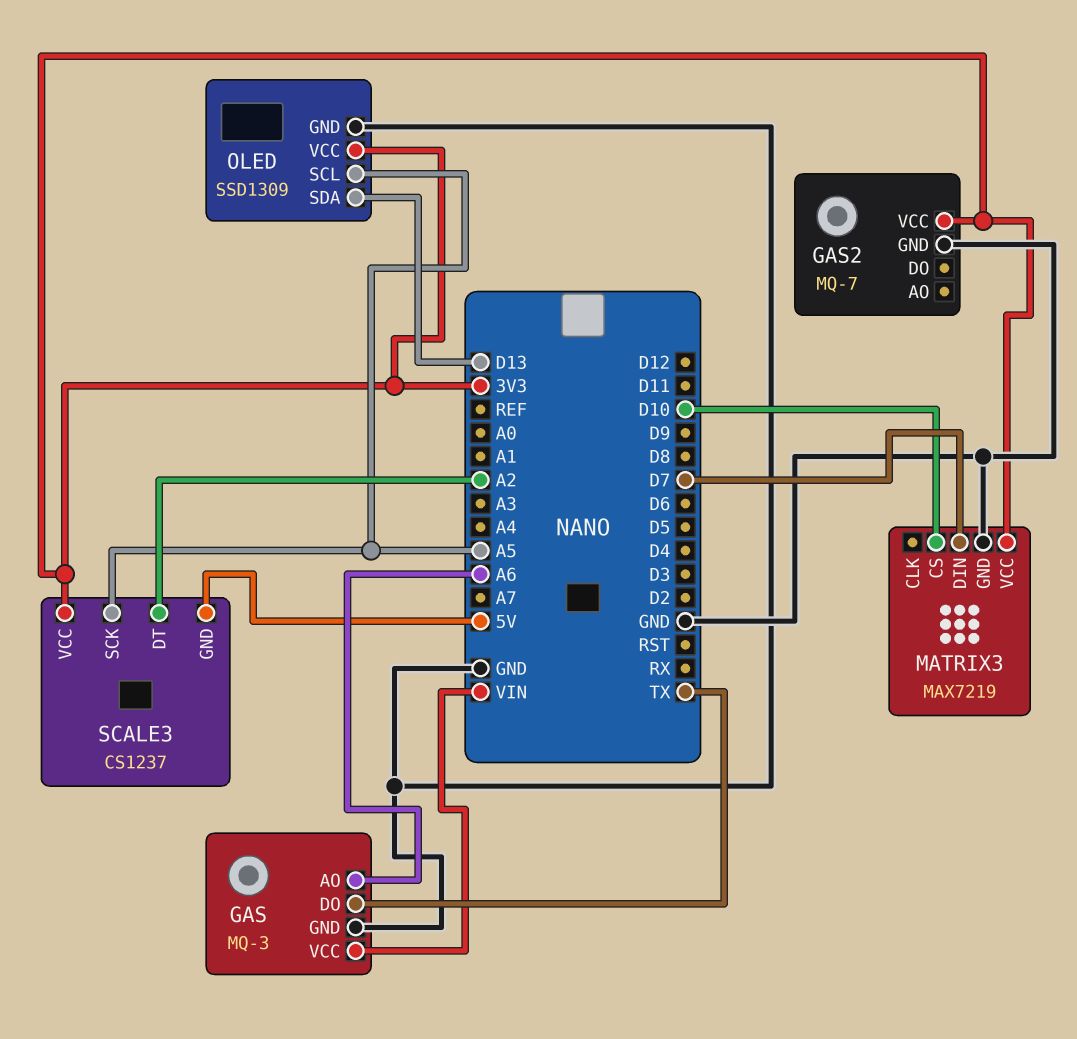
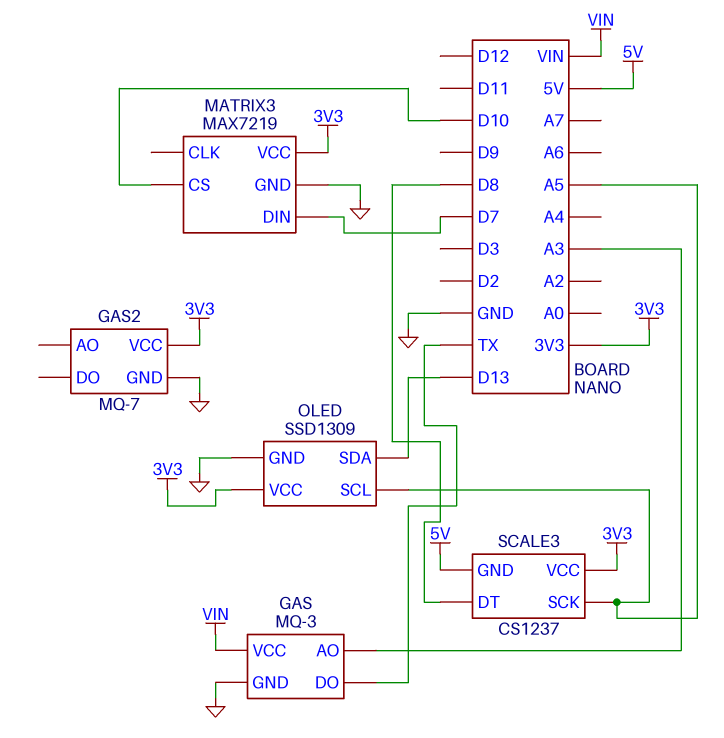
GAS pin AO: A6 -> A3
SCALE3 pin DT: A2 -> D8

